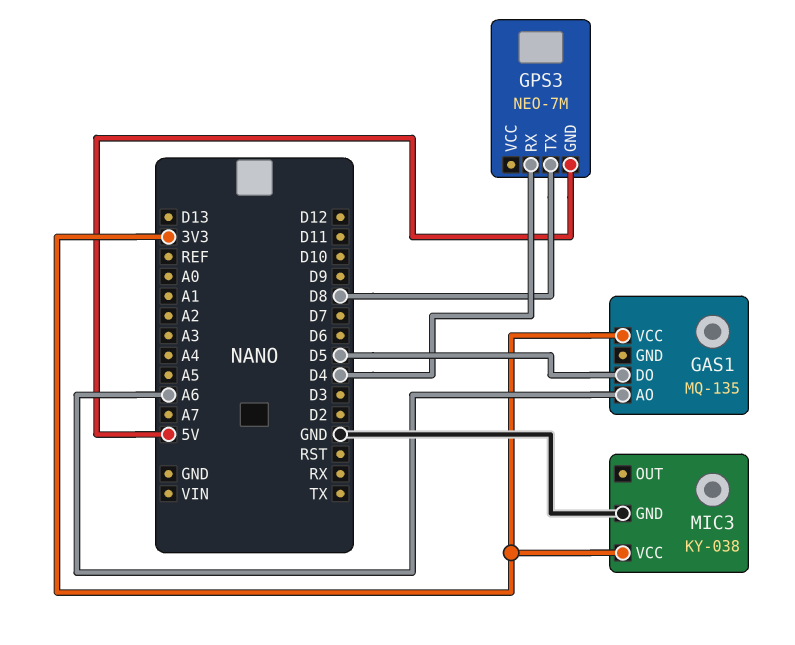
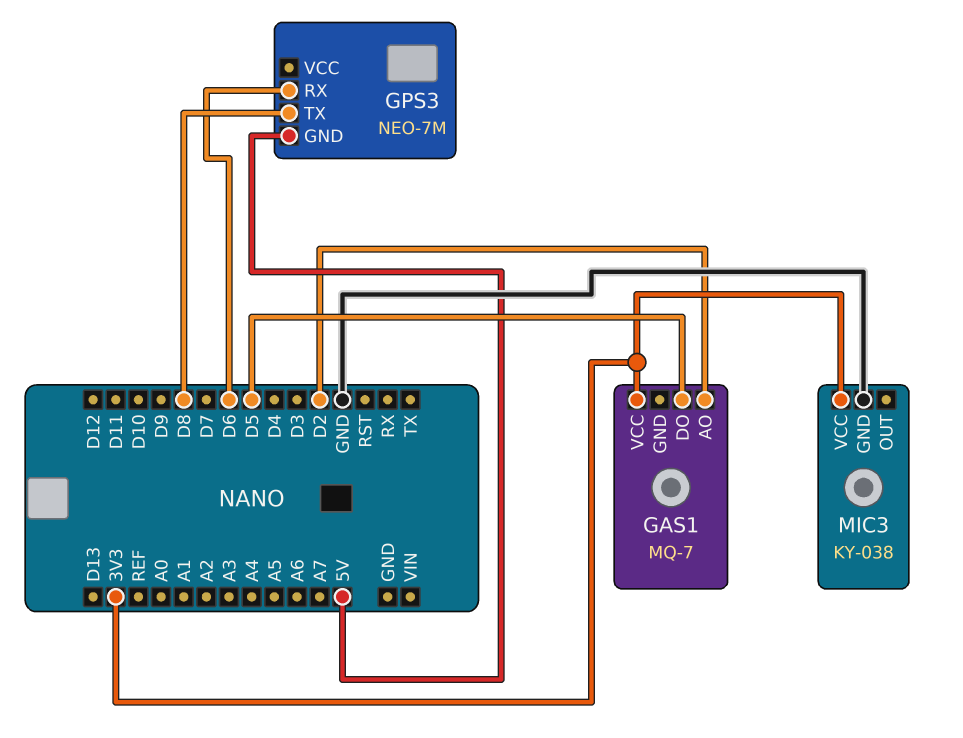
GAS1: MQ-135 -> MQ-7
GAS1 pin AO: A6 -> D2
GPS3 pin RX: D4 -> D6

